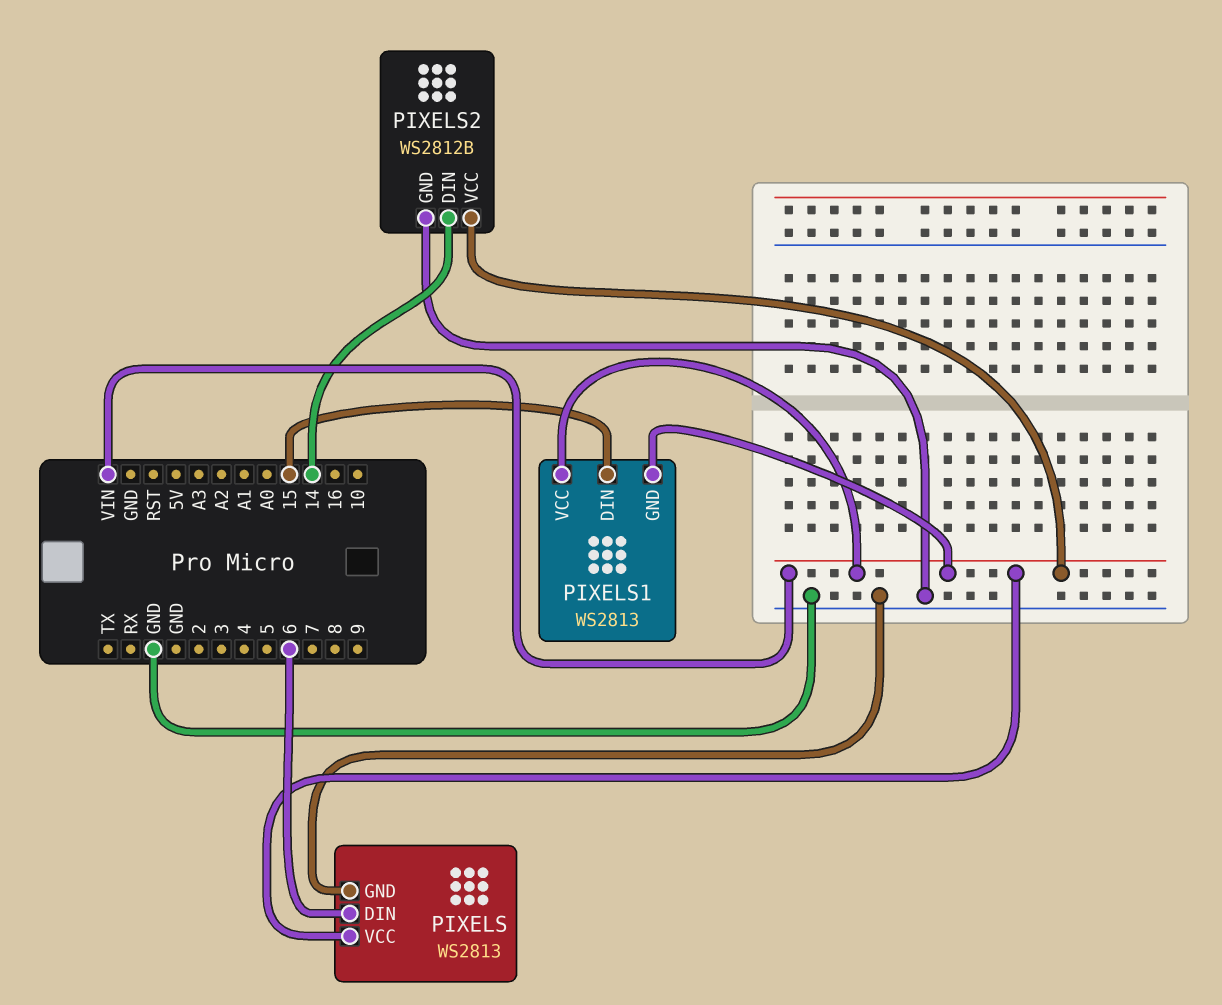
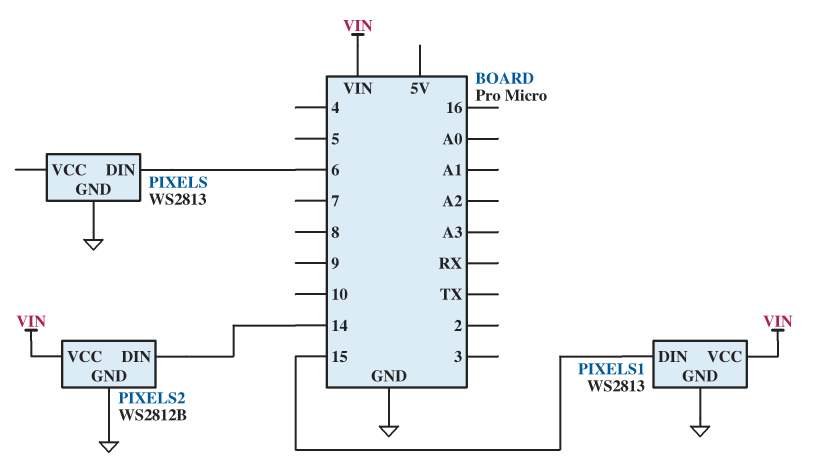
PIXELS pin VCC: VIN -> none
PIXELS1 pin GND: VIN -> GND

